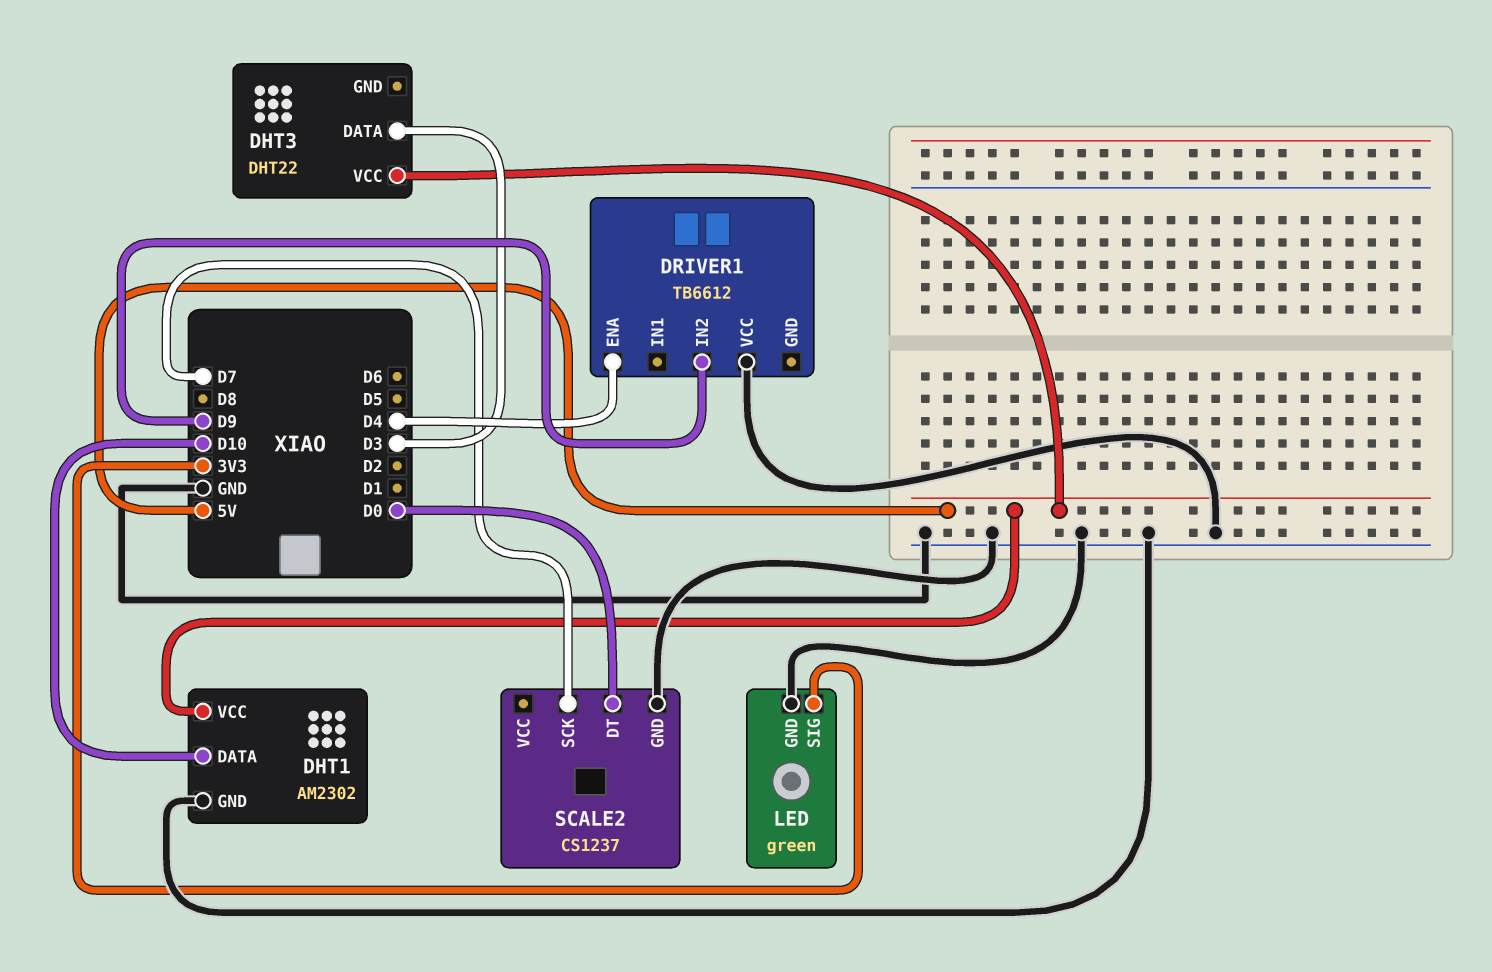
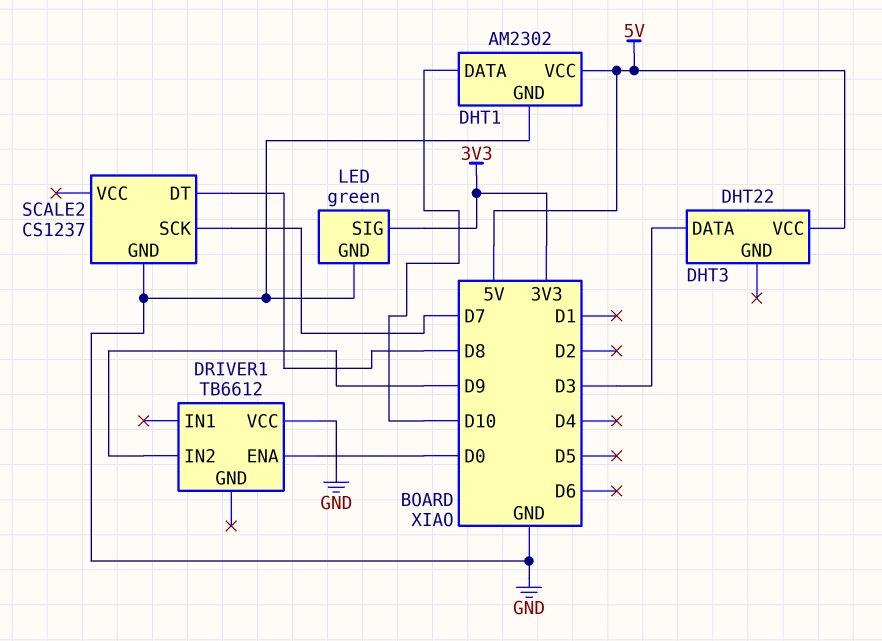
DRIVER1 pin ENA: D4 -> D0
SCALE2 pin DT: D0 -> D8

